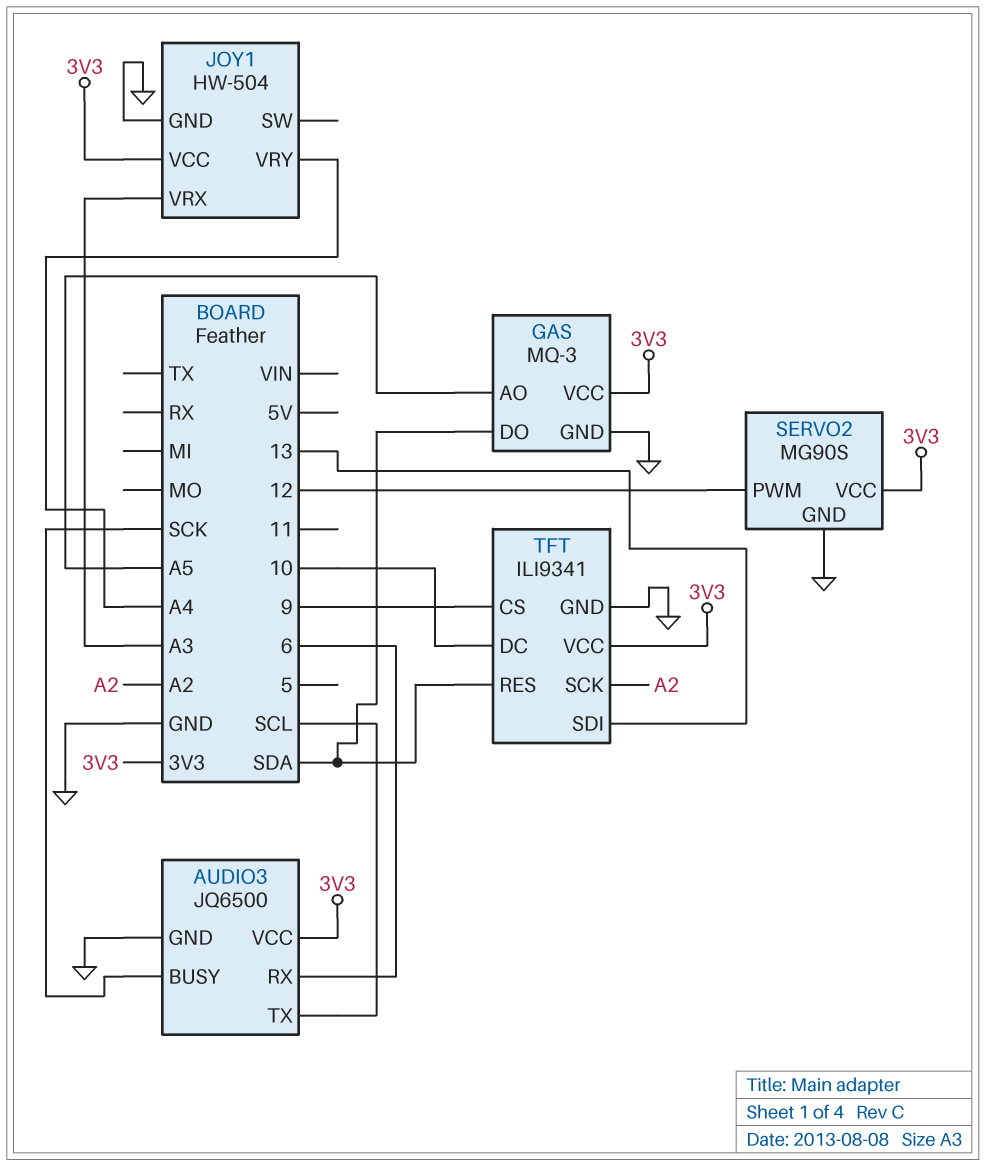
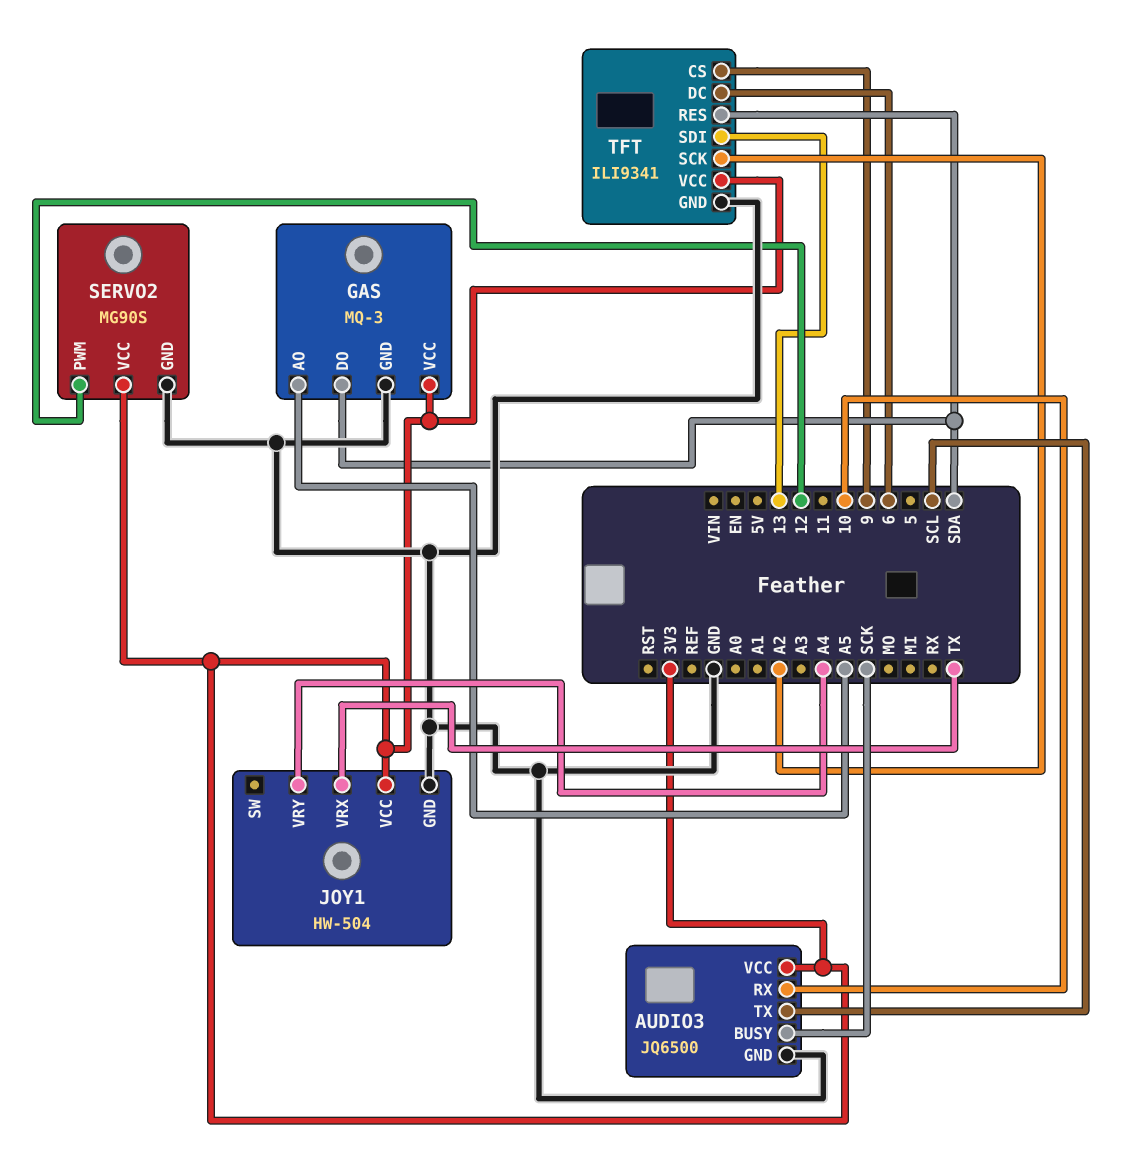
AUDIO3 pin RX: 6 -> 10
JOY1 pin VRX: A3 -> TX
TFT pin DC: 10 -> 6

